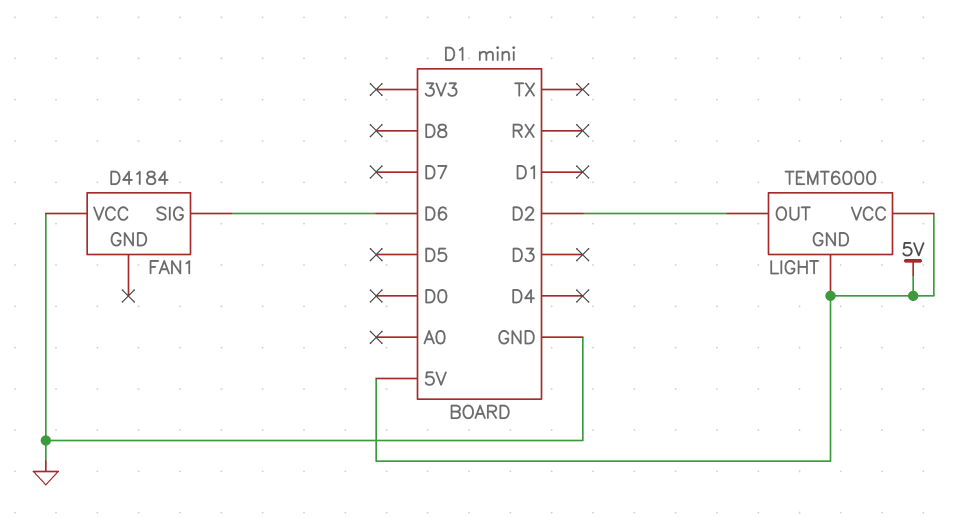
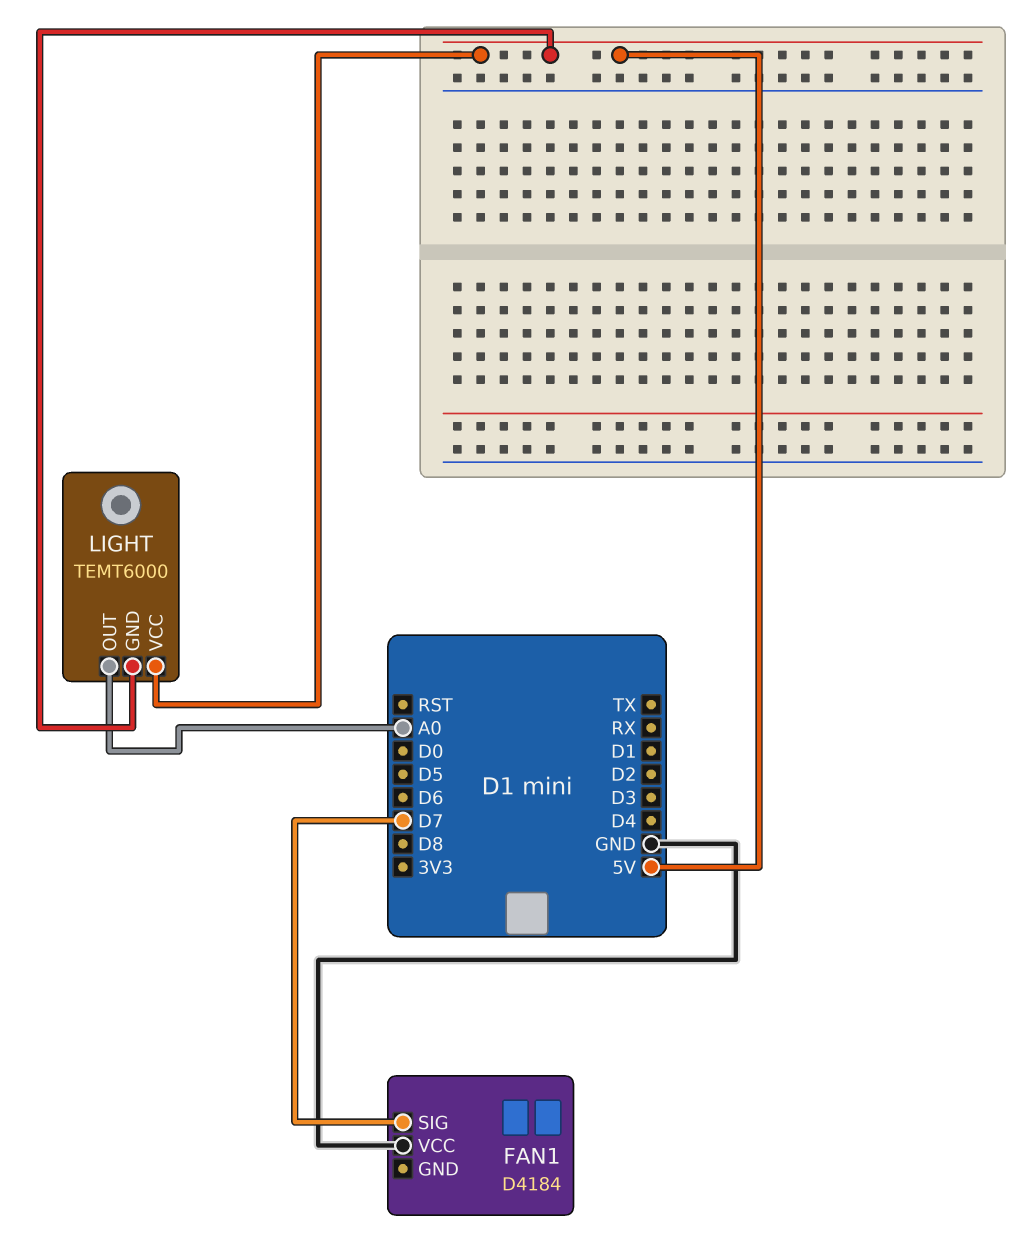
FAN1 pin SIG: D6 -> D7
LIGHT pin OUT: D2 -> A0

